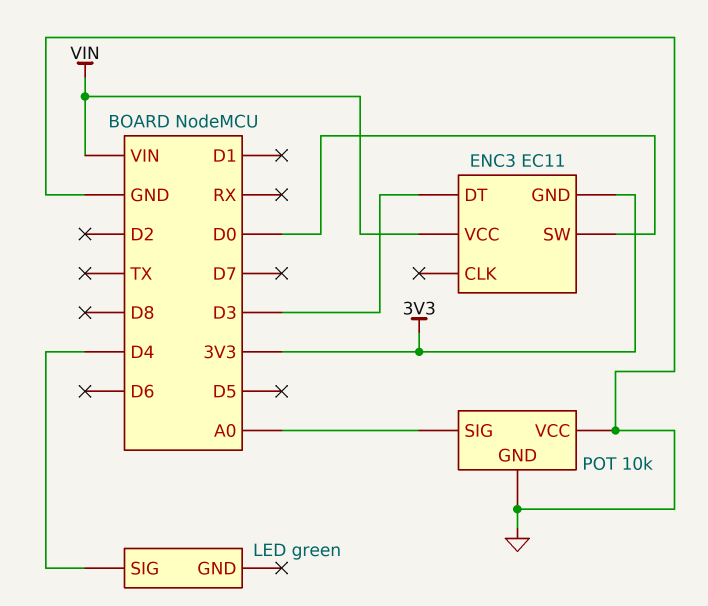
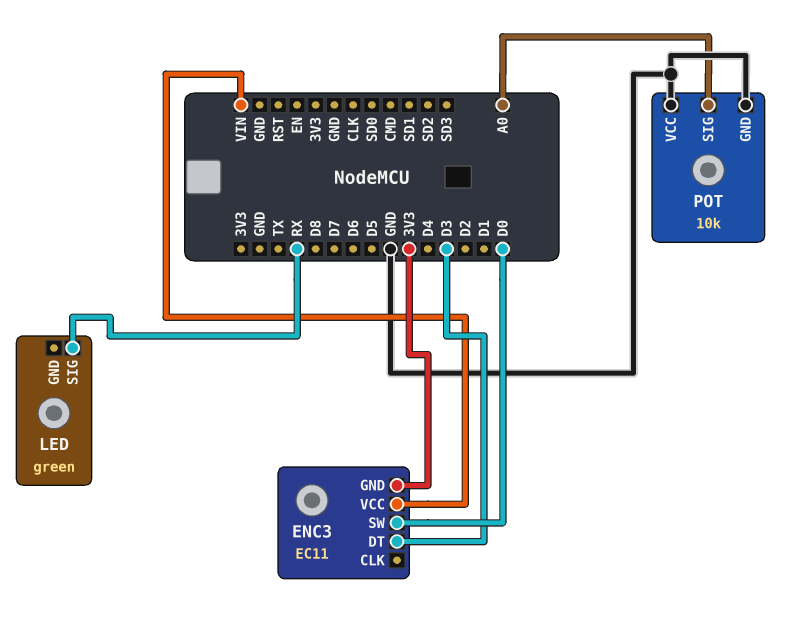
LED pin SIG: D4 -> RX

